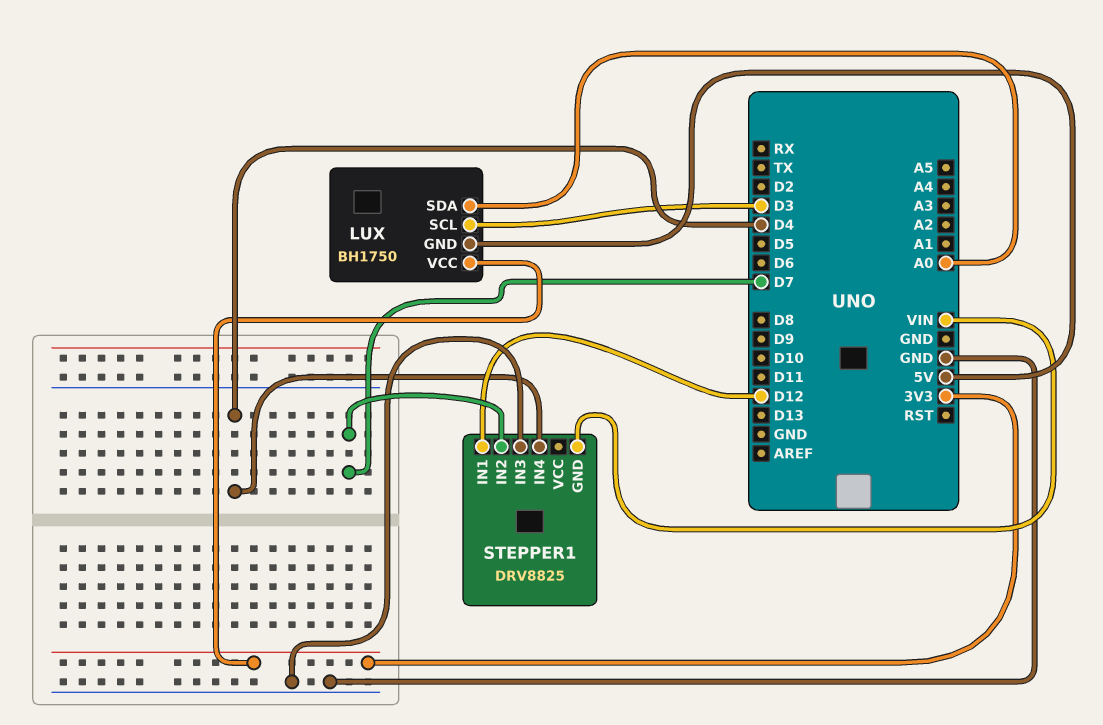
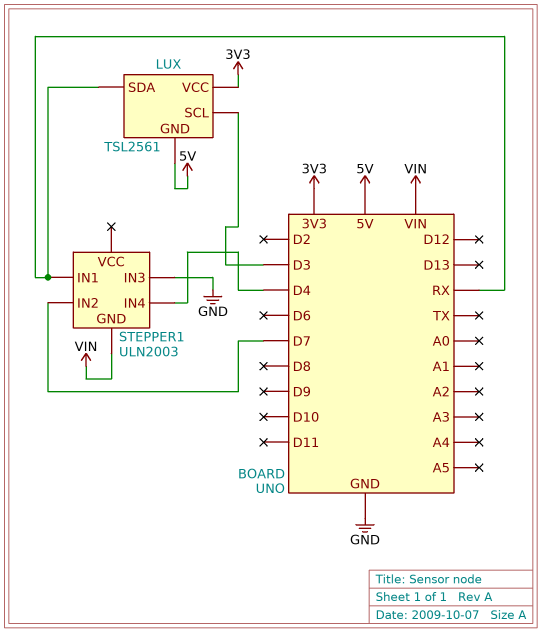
LUX: BH1750 -> TSL2561
LUX pin SDA: A0 -> RX
STEPPER1: DRV8825 -> ULN2003
STEPPER1 pin IN1: D12 -> RX

